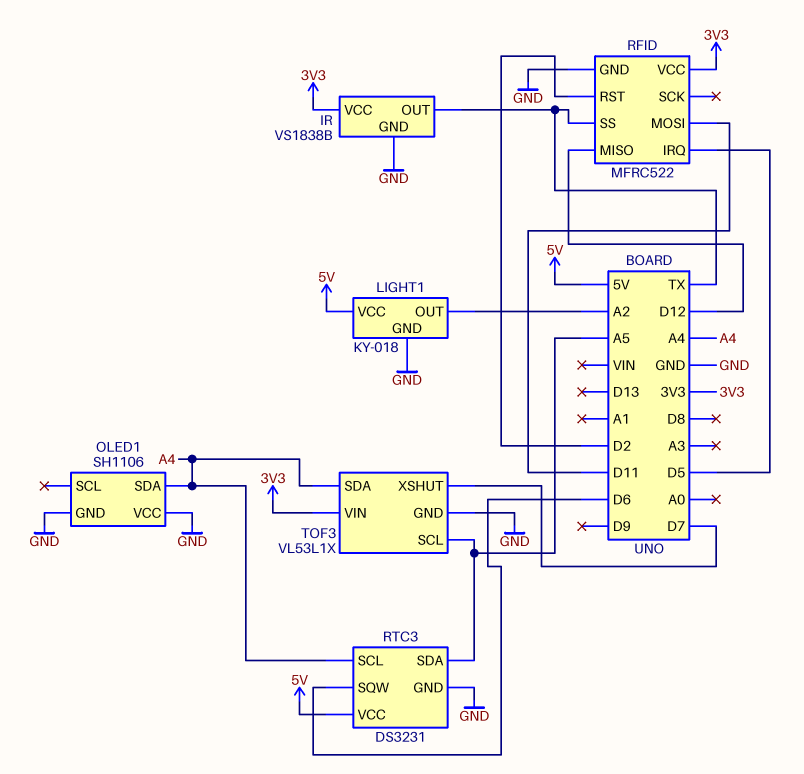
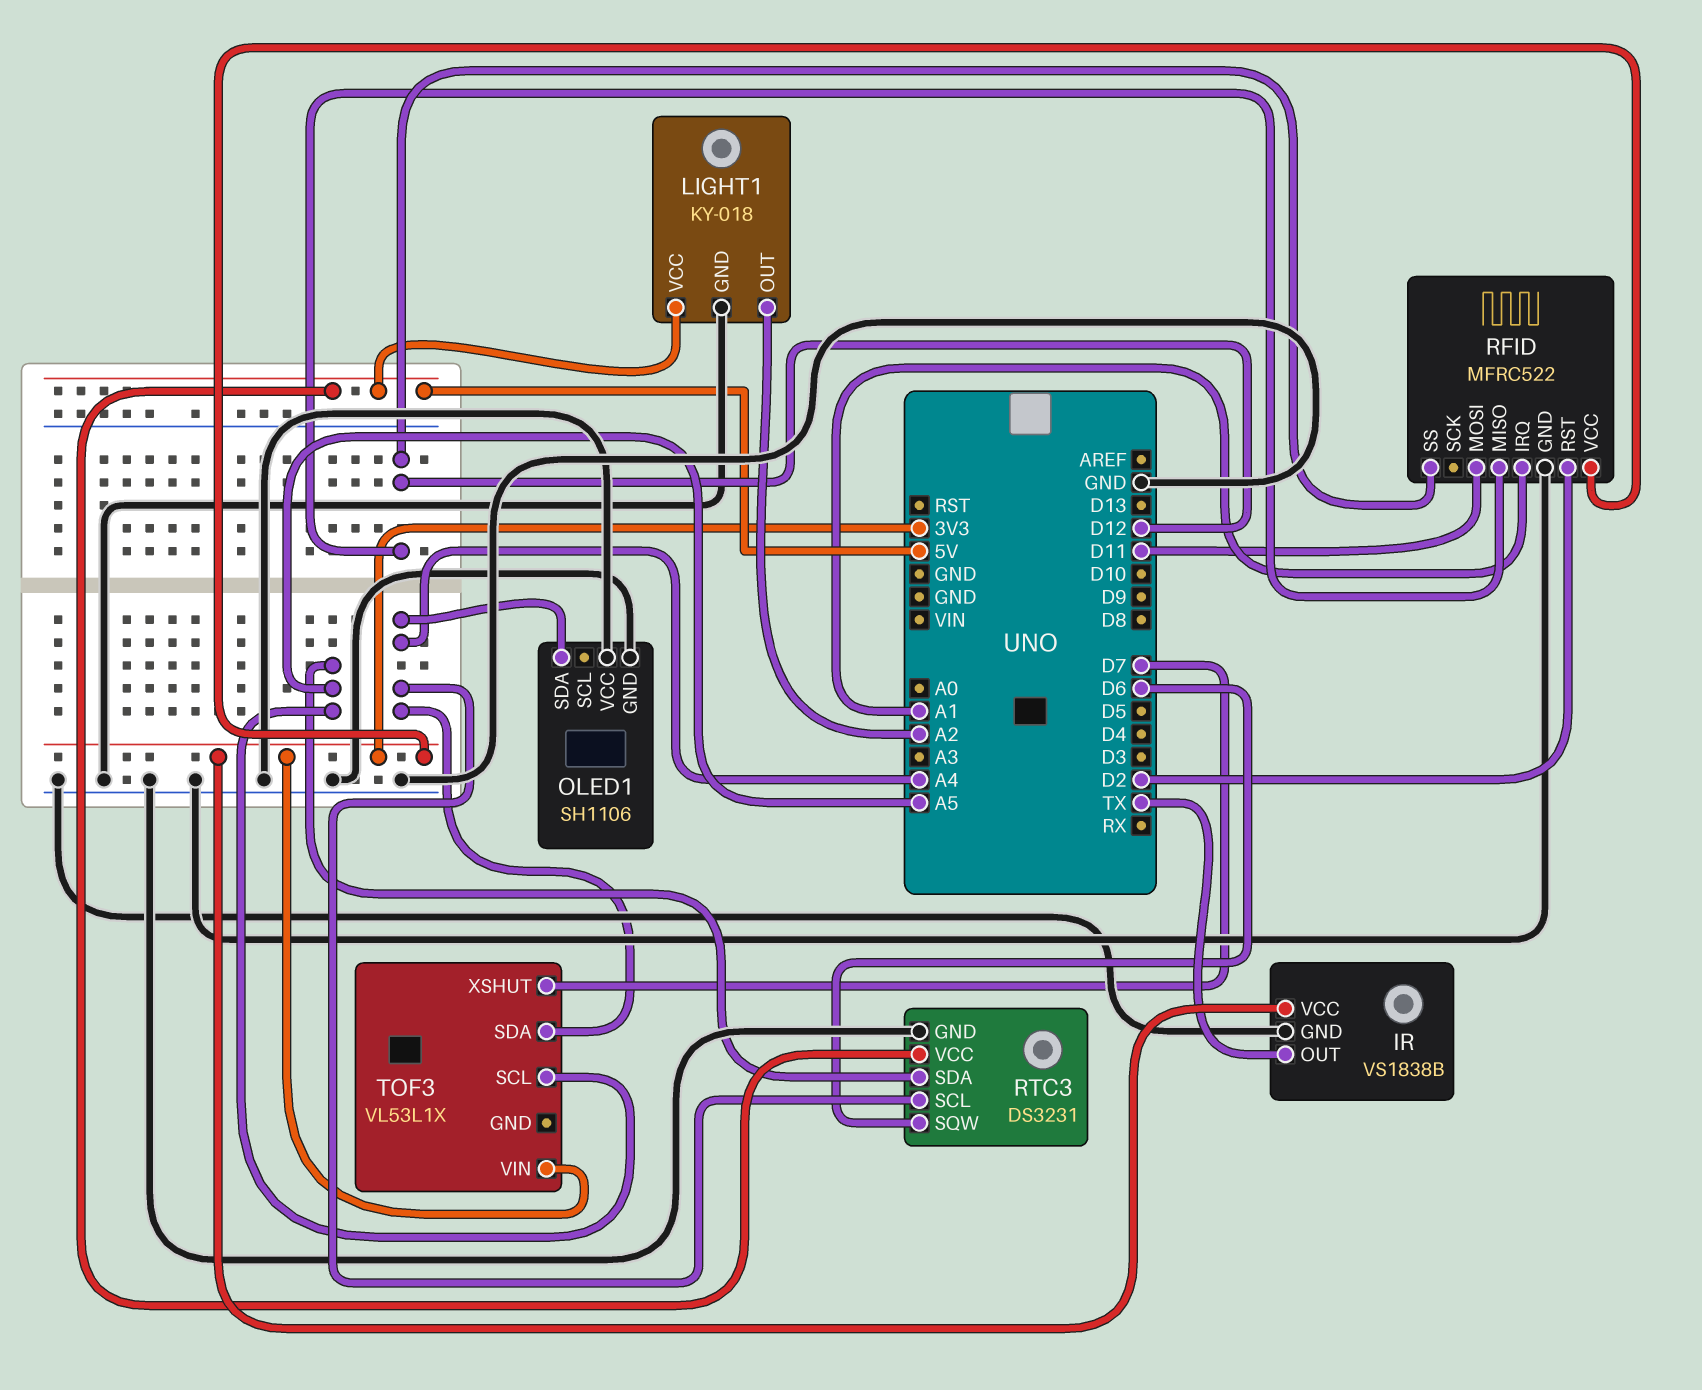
RFID pin IRQ: D5 -> A1
RFID pin SS: TX -> D12
TOF3 pin GND: GND -> none

